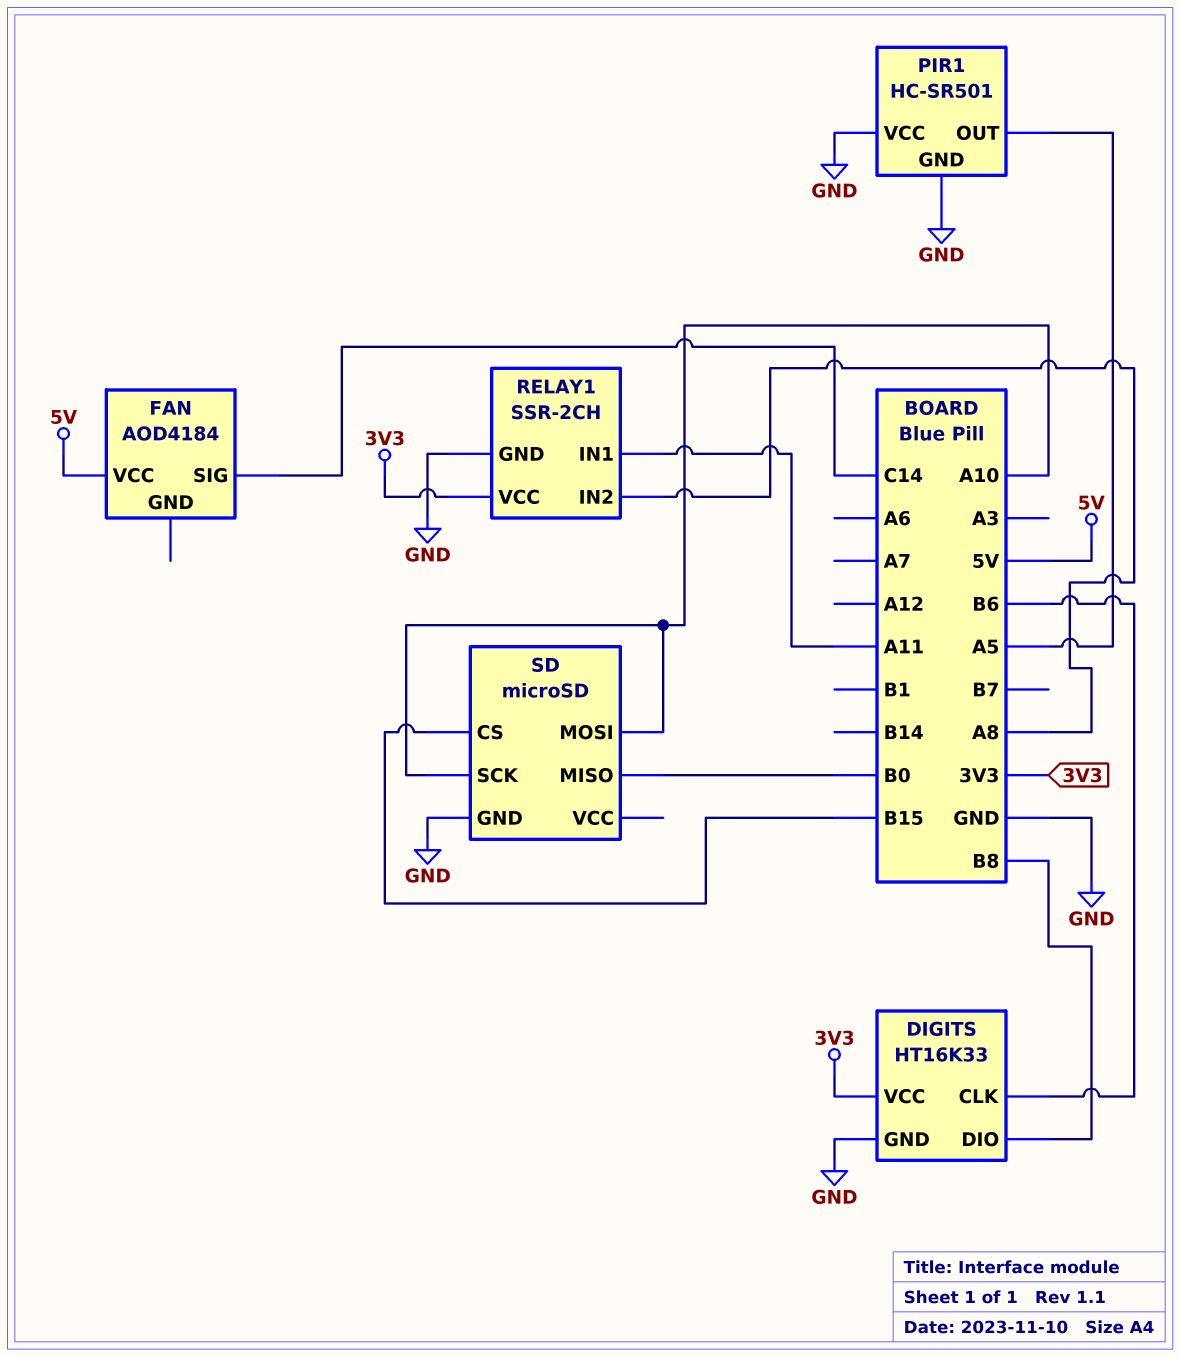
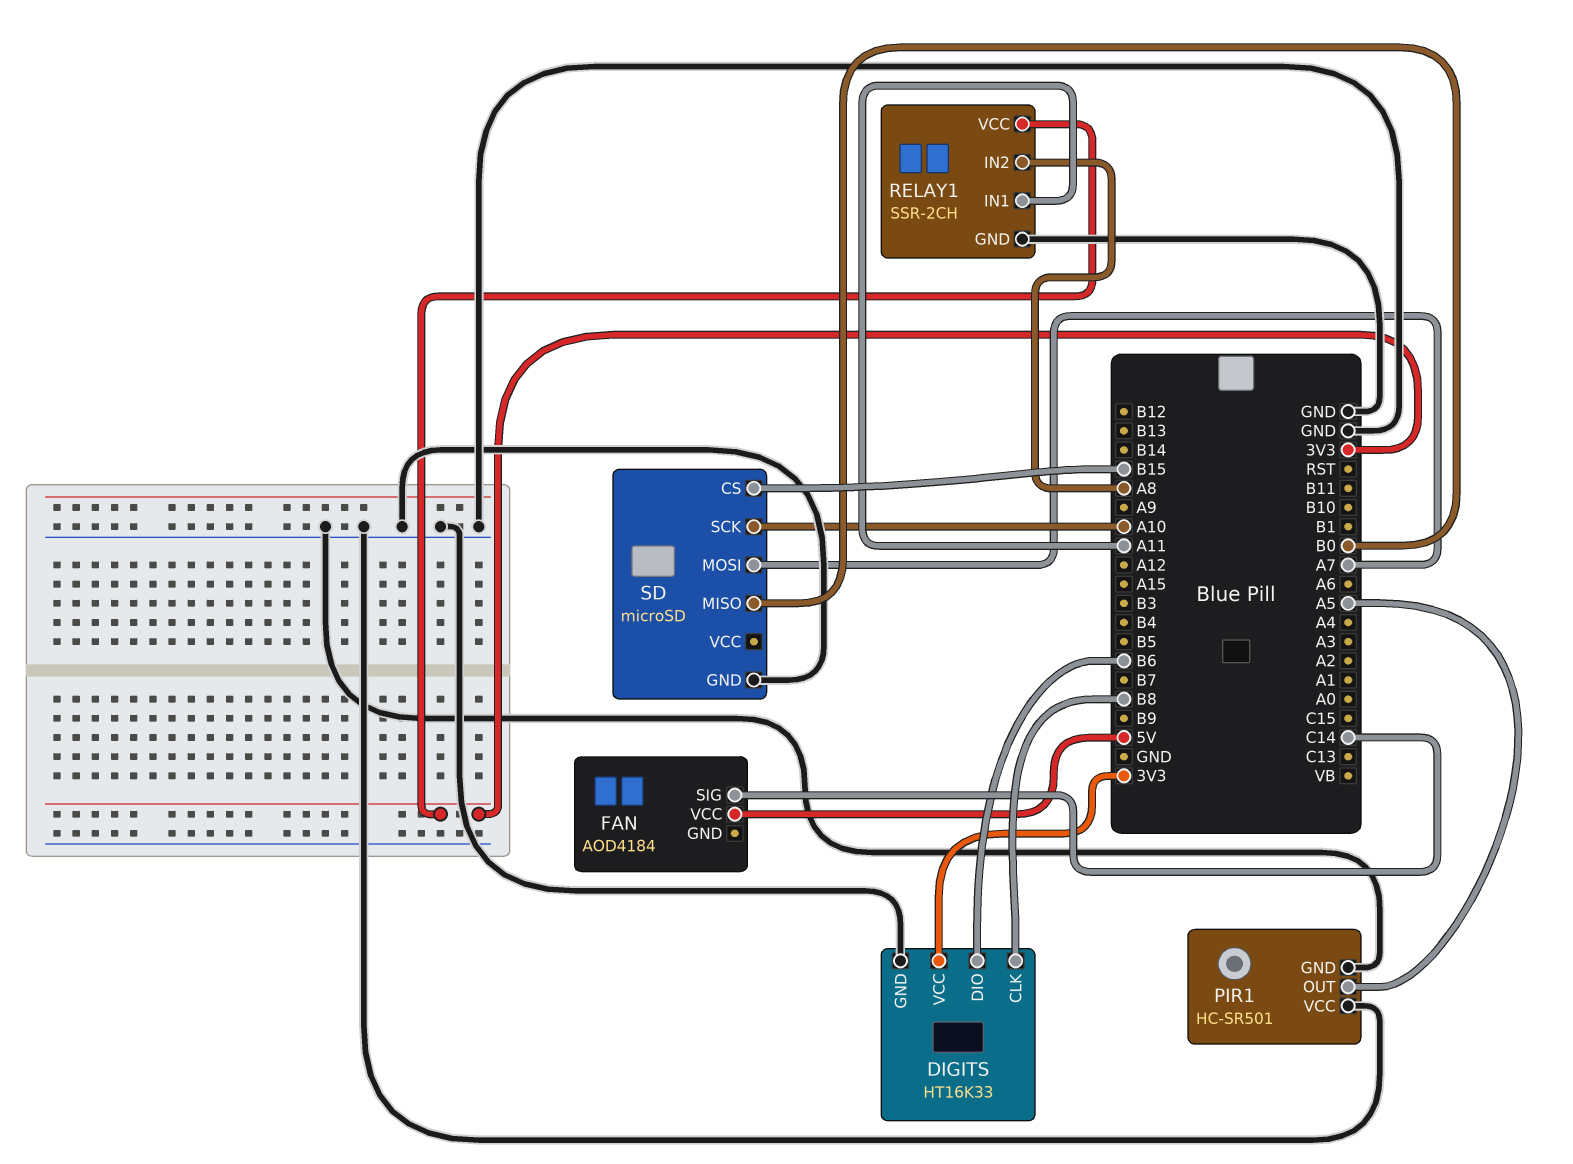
DIGITS pin CLK: B6 -> B8
DIGITS pin DIO: B8 -> B6
SD pin MOSI: A10 -> A7

